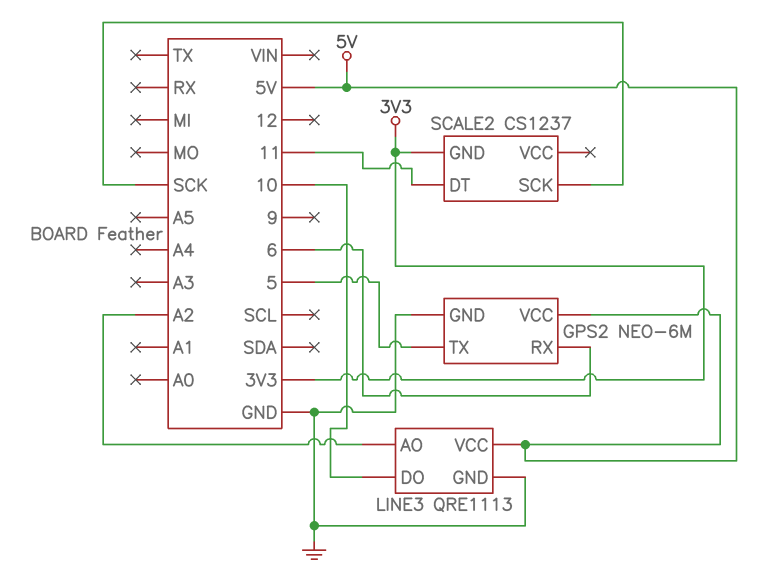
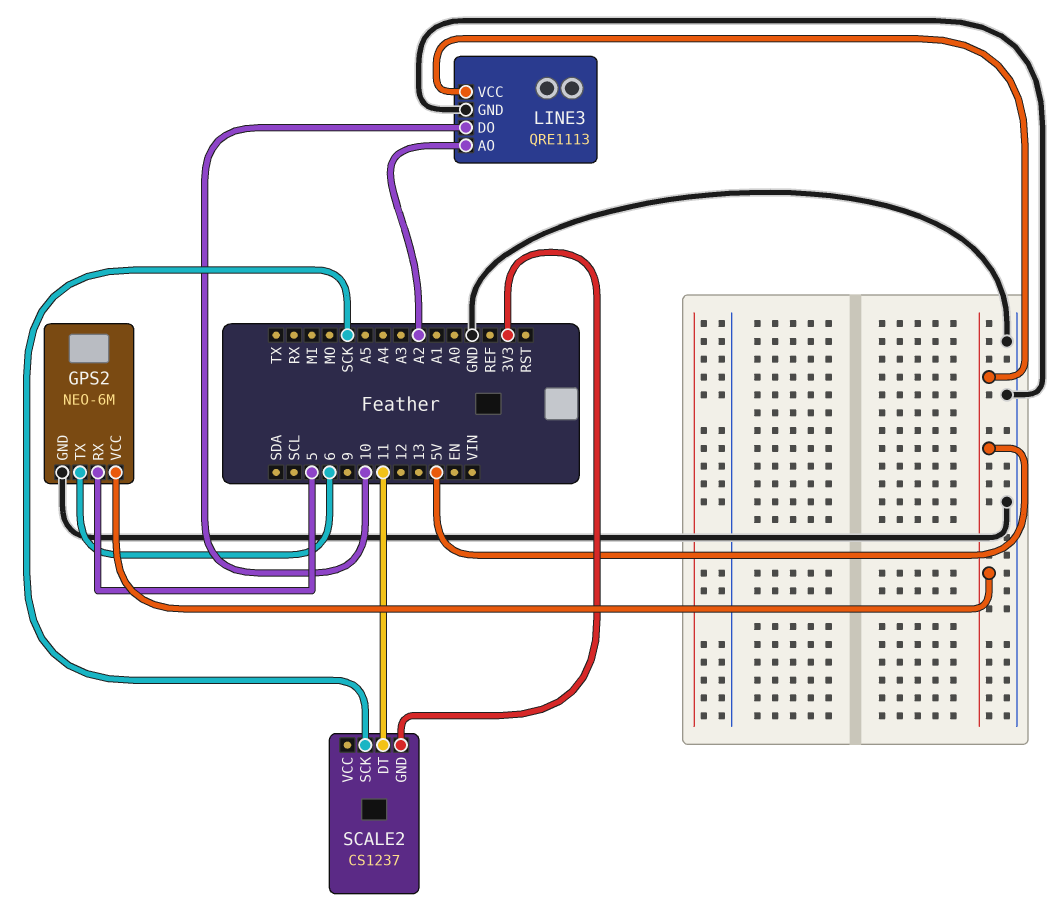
GPS2 pin RX: 6 -> 5
GPS2 pin TX: 5 -> 6

